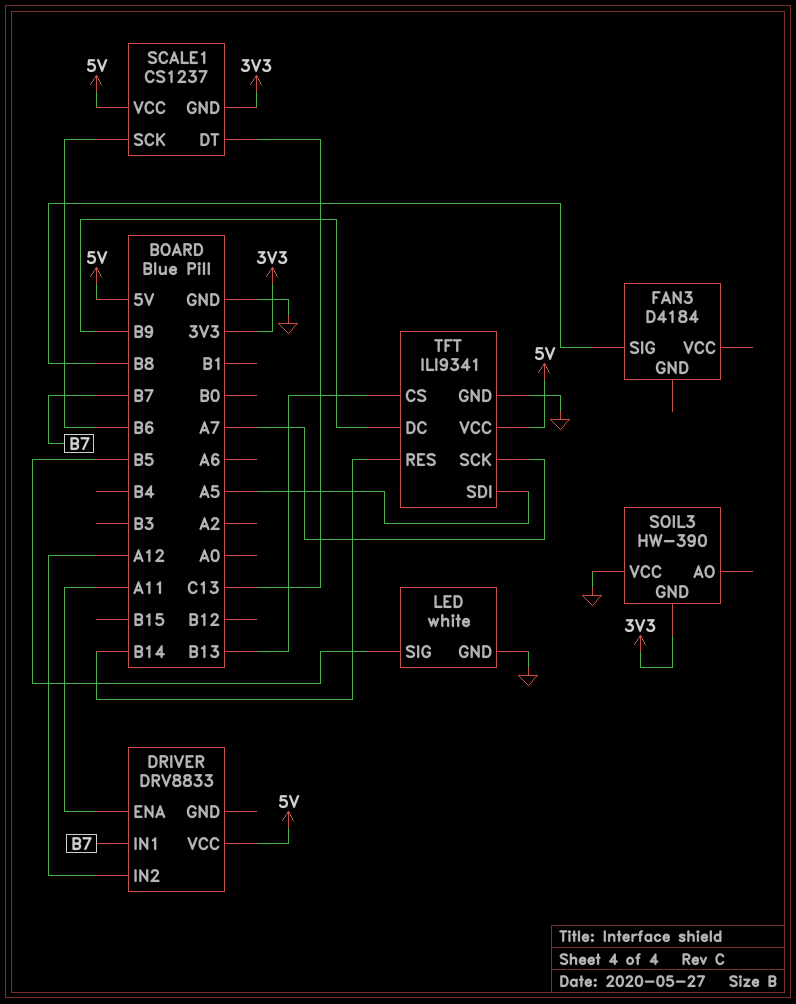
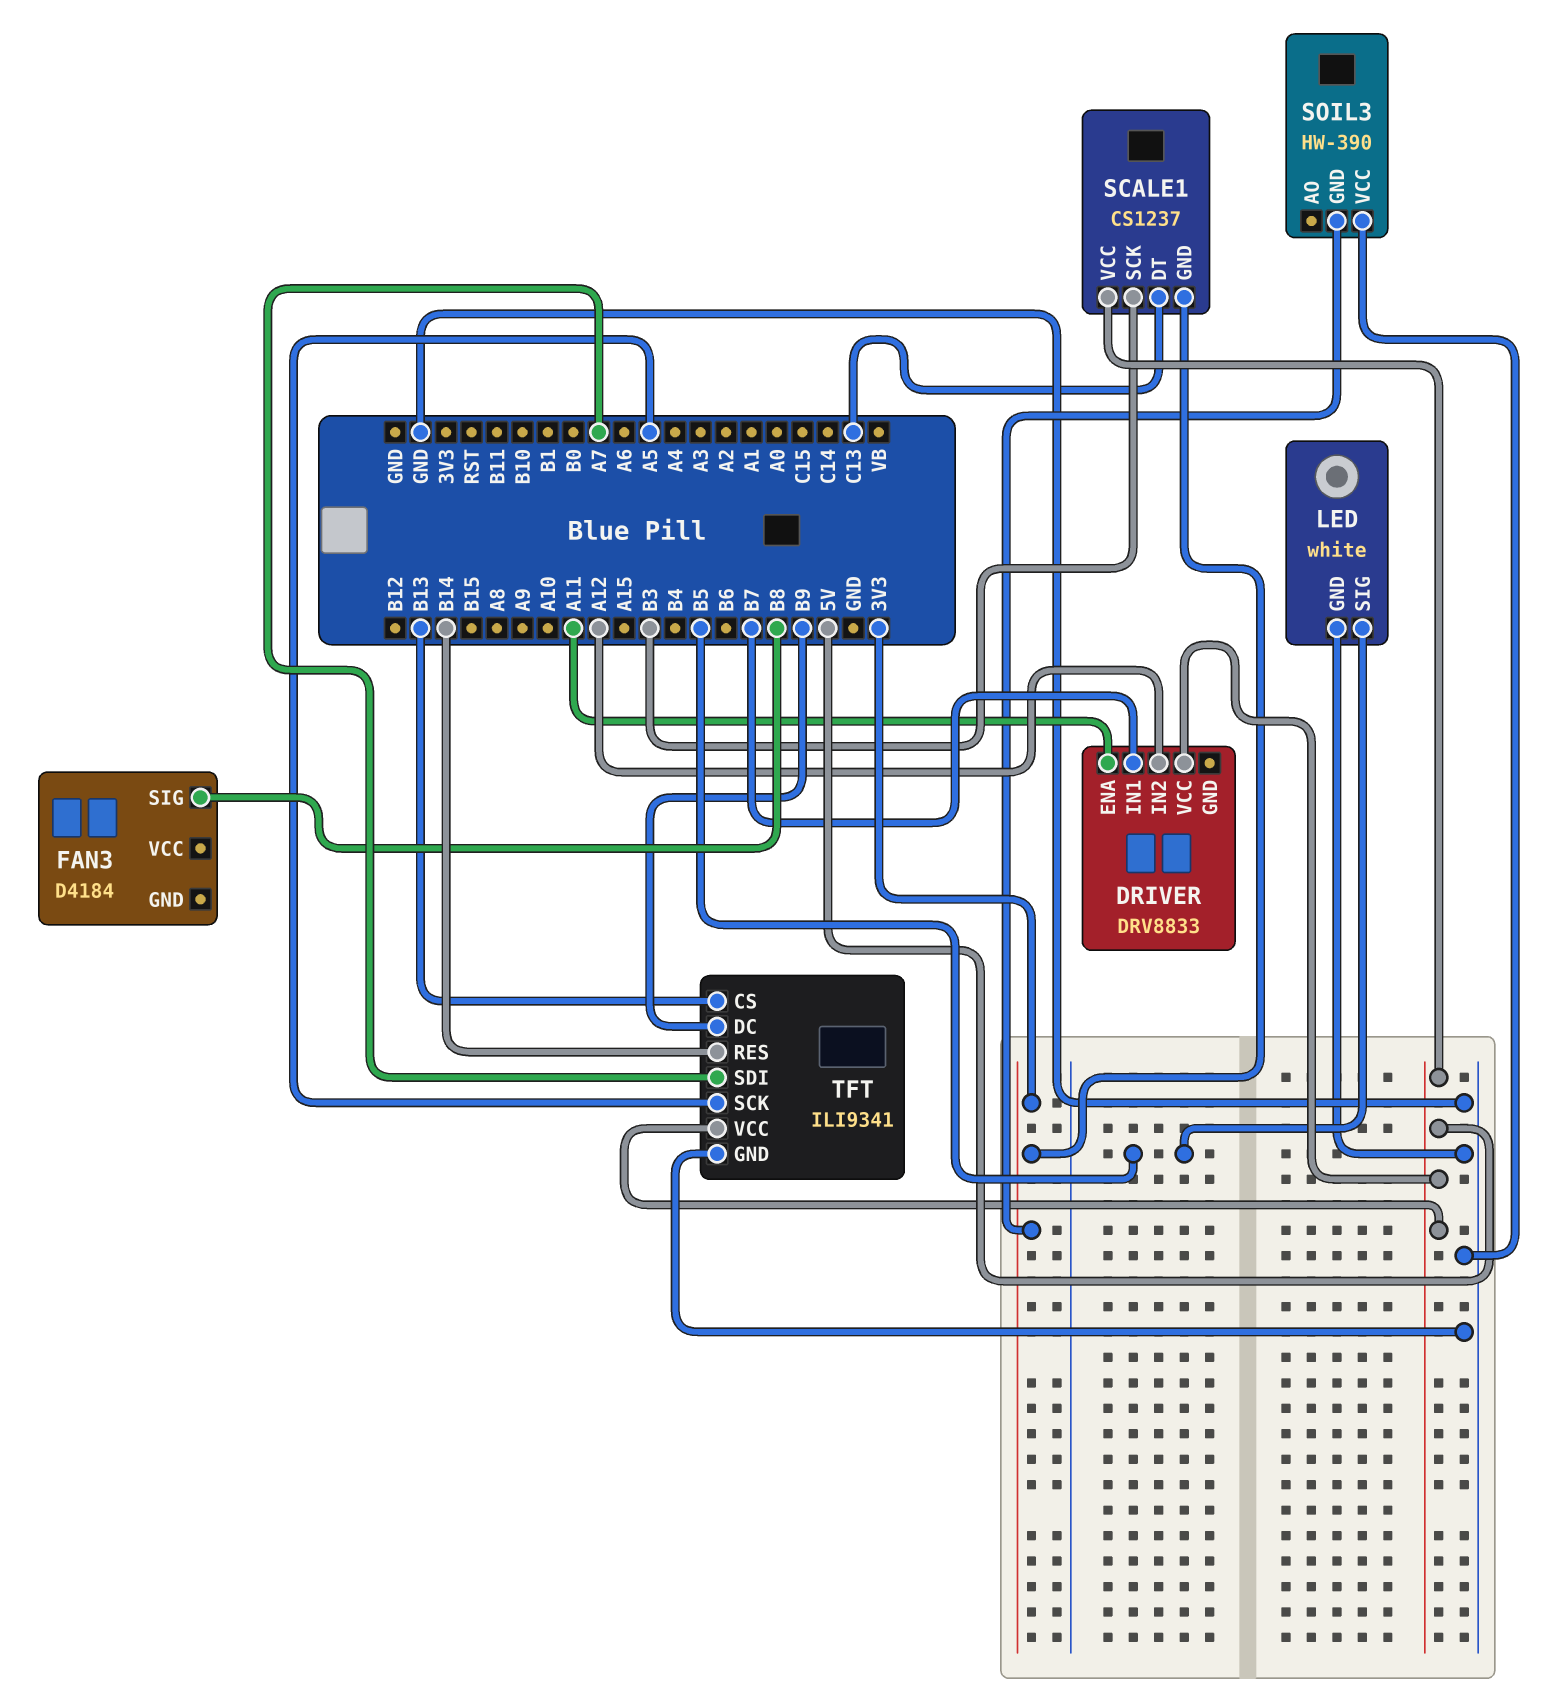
SCALE1 pin SCK: B6 -> B3
TFT pin SCK: A7 -> A5
TFT pin SDI: A5 -> A7

